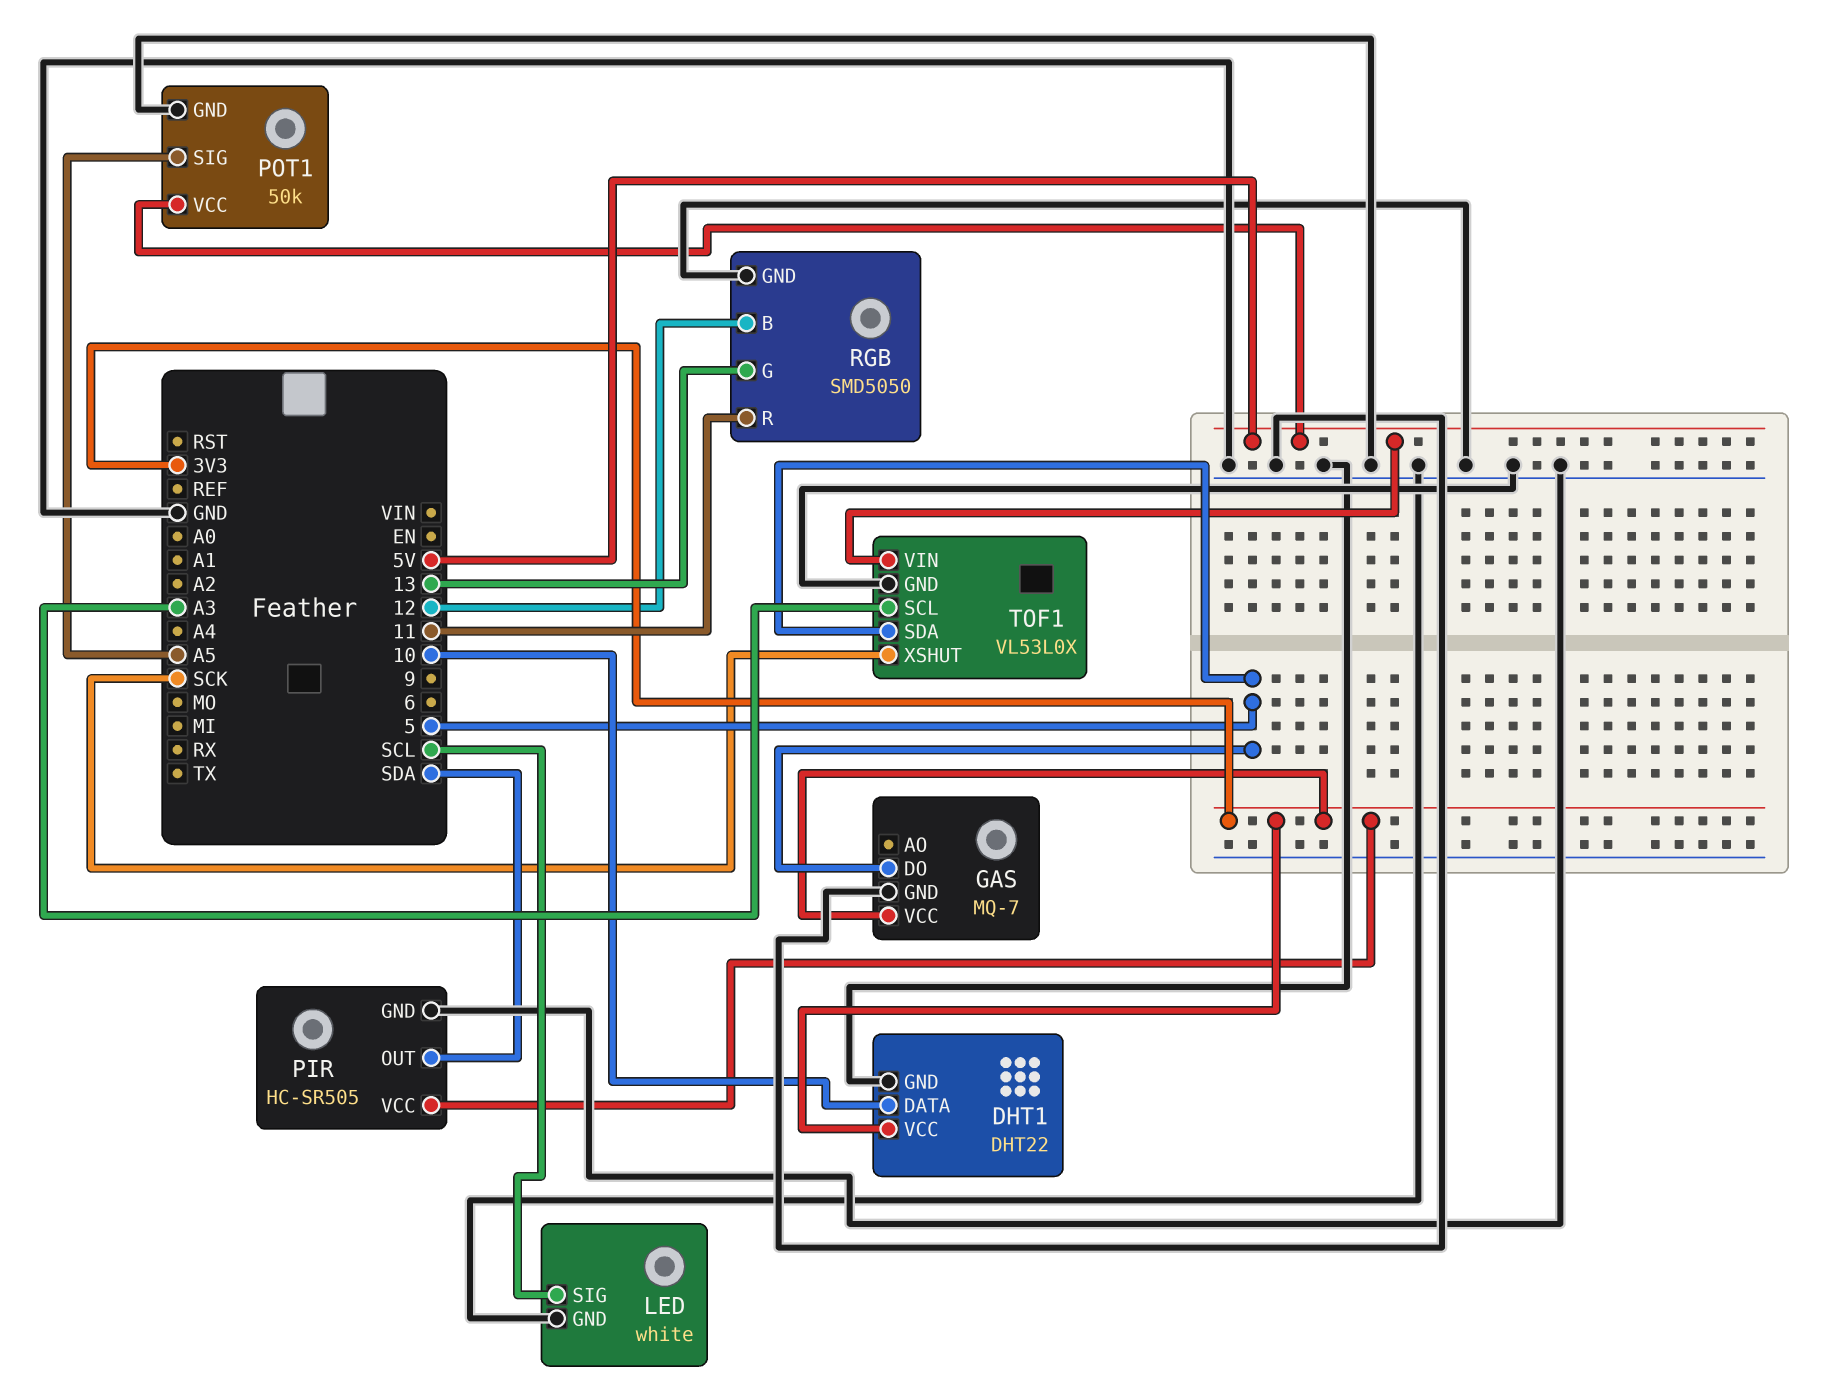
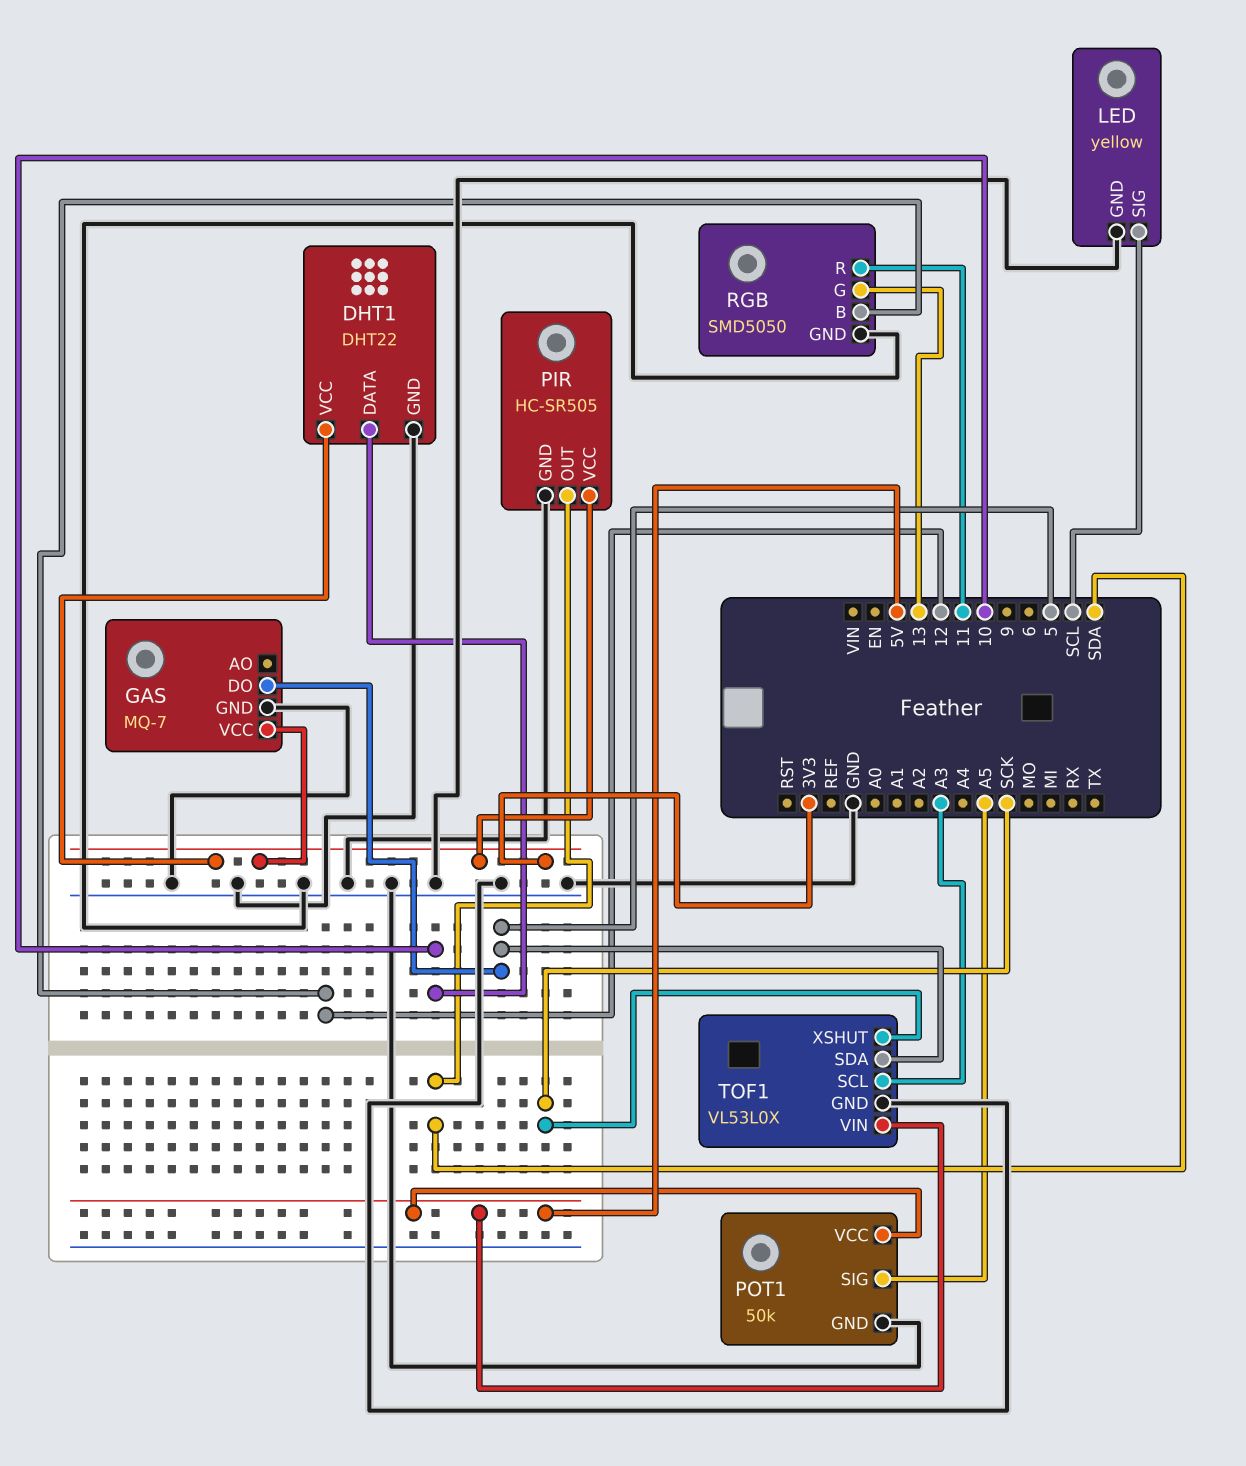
LED: white -> yellow

